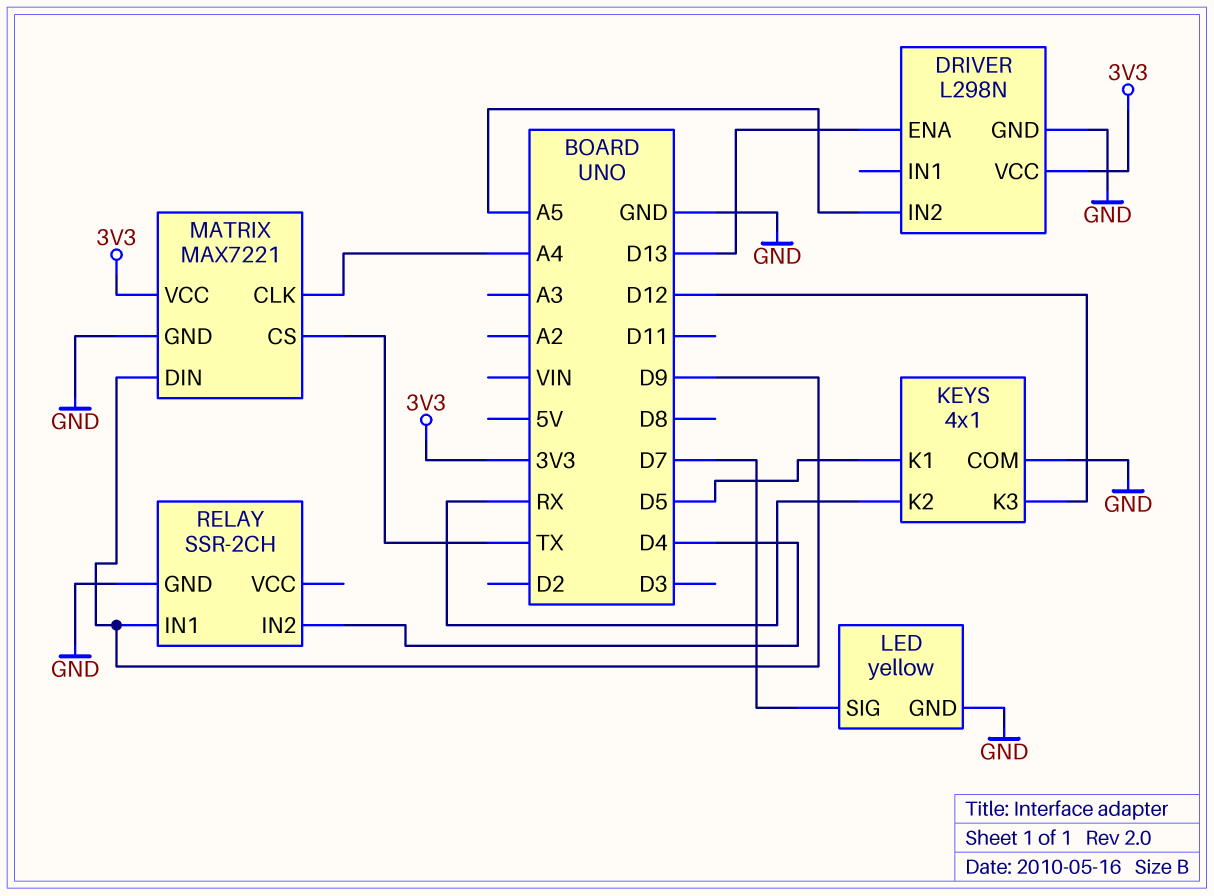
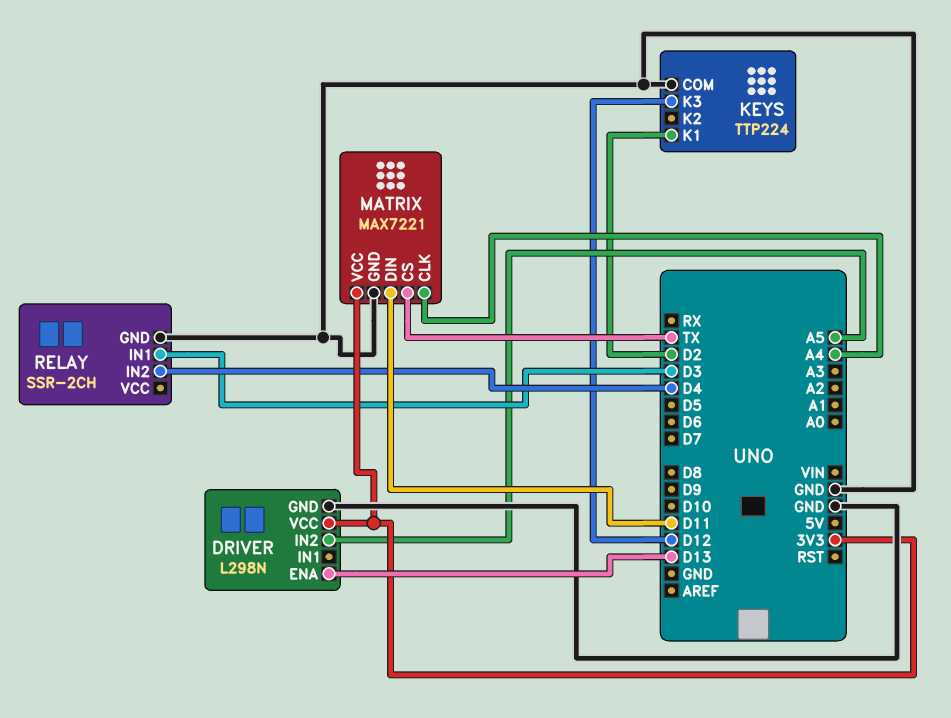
KEYS: 4x1 -> TTP224
KEYS pin K1: D5 -> D2
KEYS pin K2: RX -> none
LED: yellow -> none
LED pin GND: GND -> none
LED pin SIG: D7 -> none
MATRIX pin DIN: D9 -> D11
RELAY pin IN1: D9 -> D3

